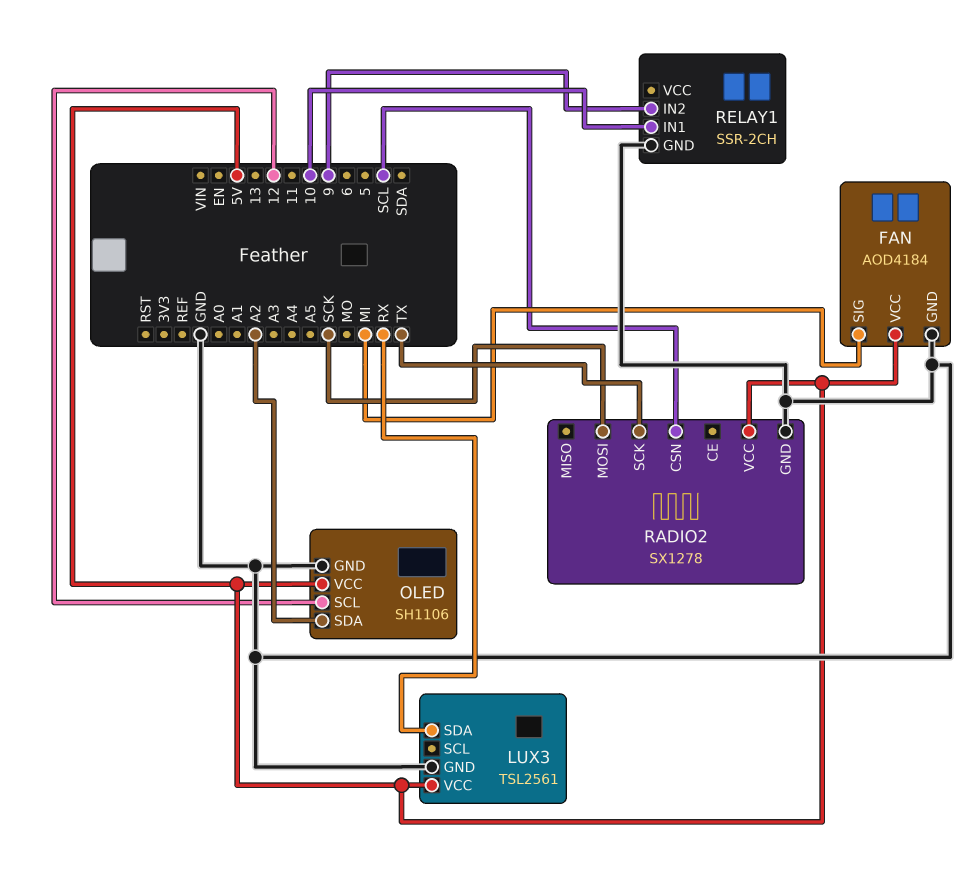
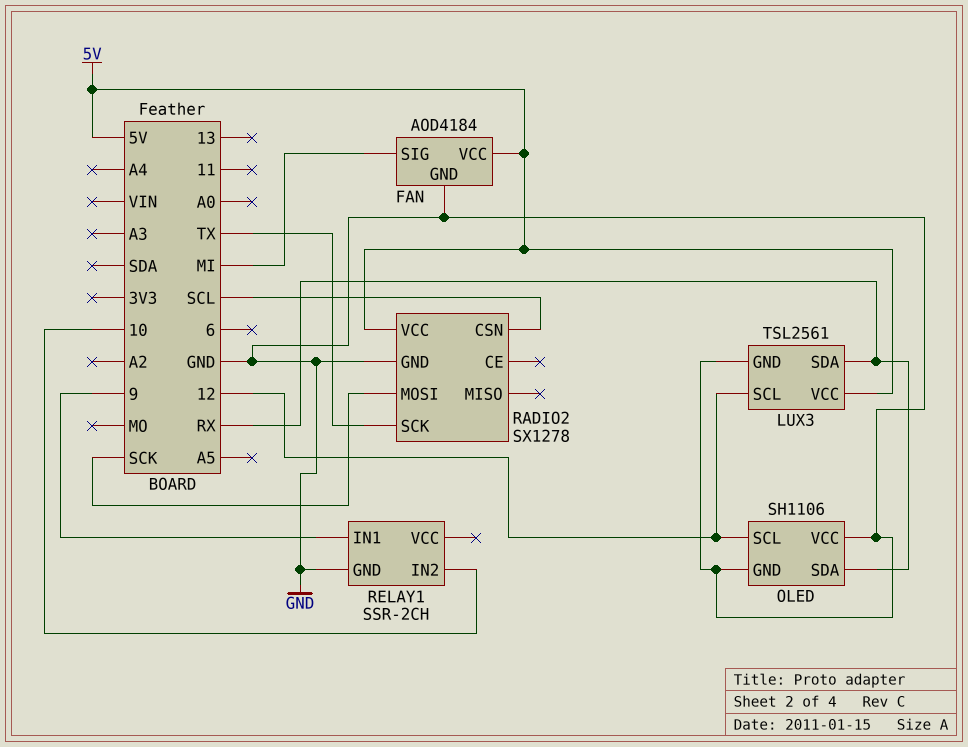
LUX3 pin SCL: none -> 12
OLED pin SDA: A2 -> RX
OLED pin VCC: 5V -> GND
RELAY1 pin IN1: 10 -> 9
RELAY1 pin IN2: 9 -> 10

